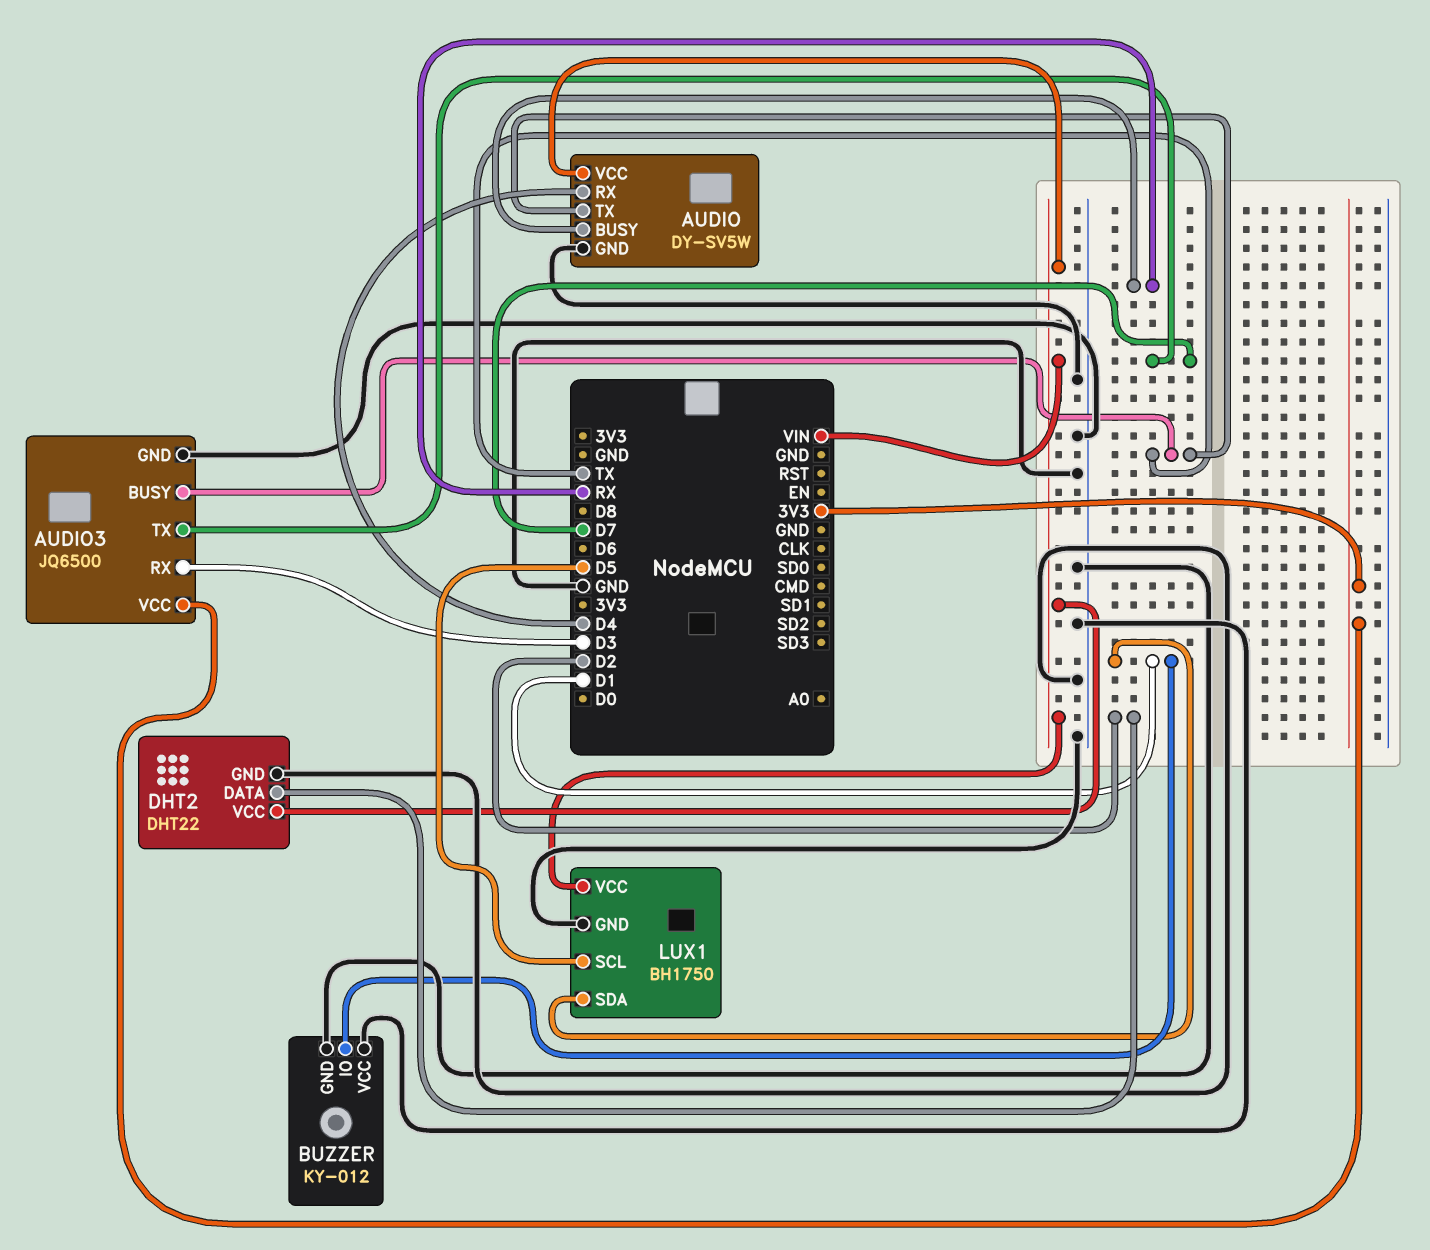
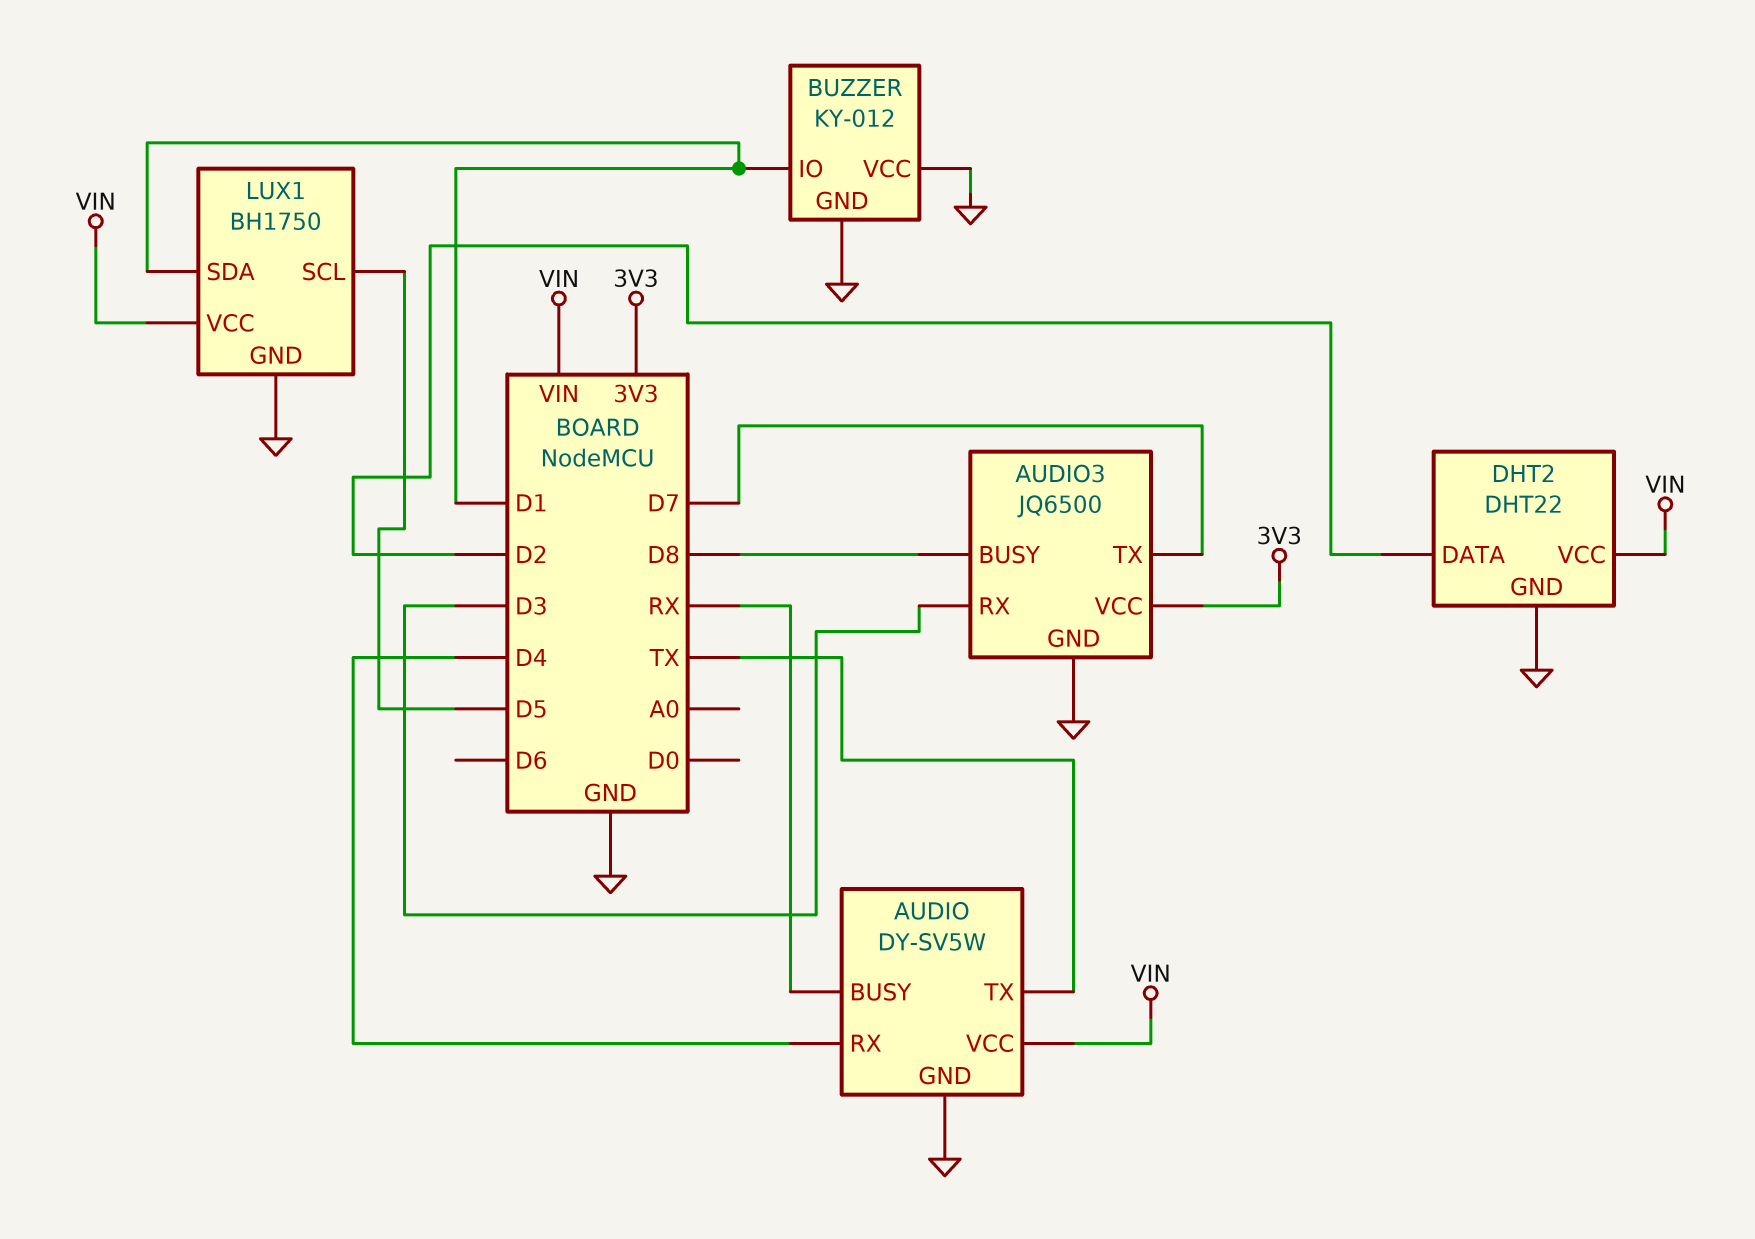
AUDIO3 pin BUSY: TX -> D8

